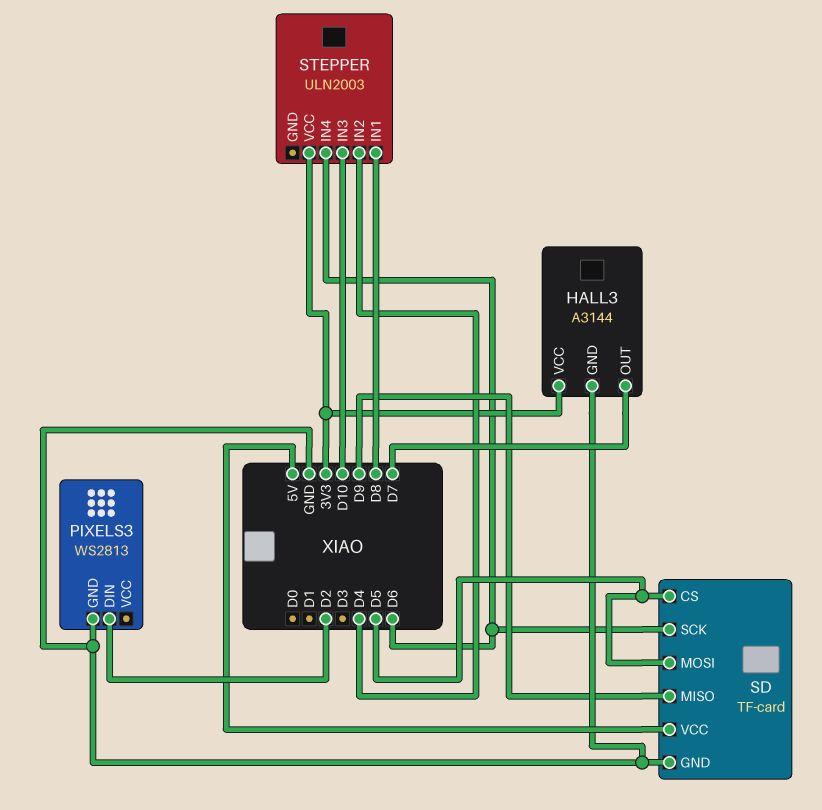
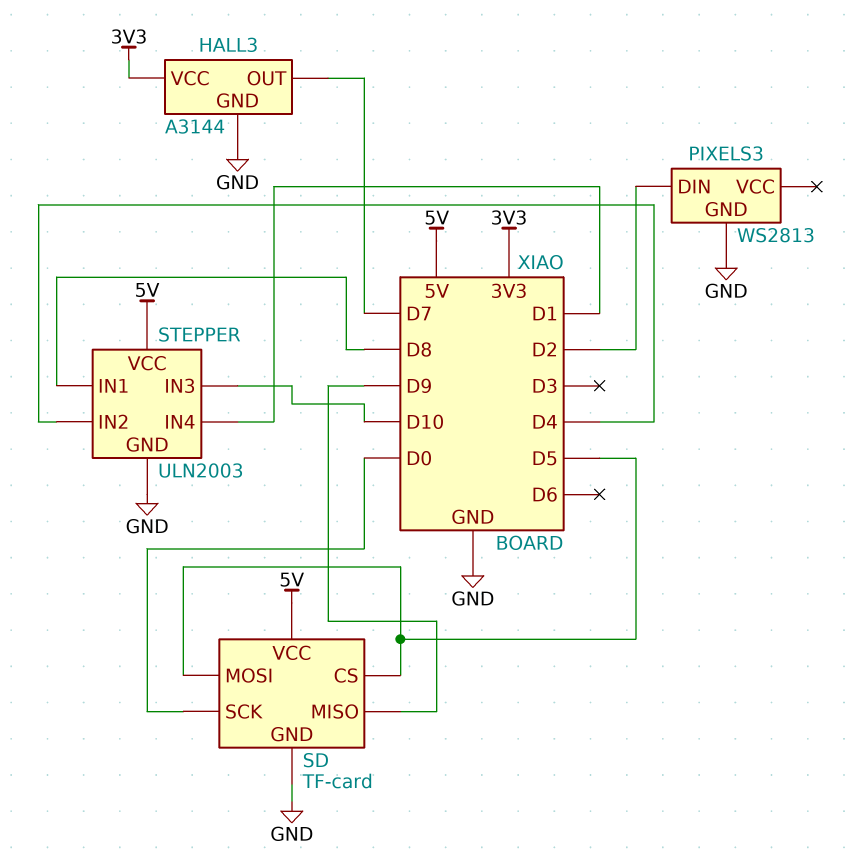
SD pin SCK: D6 -> D0
STEPPER pin GND: none -> GND
STEPPER pin IN4: D6 -> D1
STEPPER pin VCC: 3V3 -> 5V

